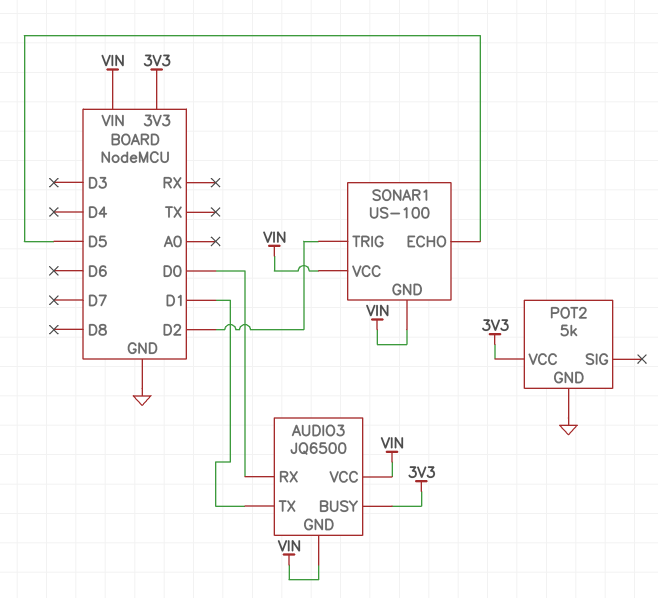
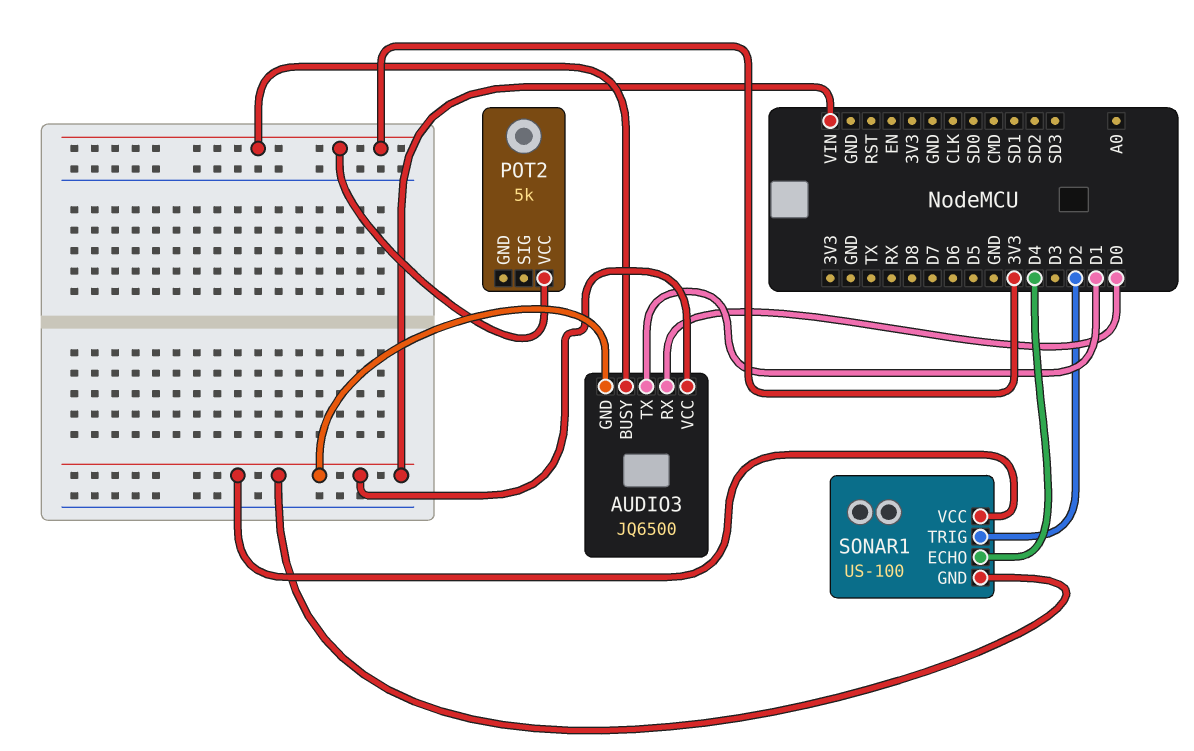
POT2 pin GND: GND -> none
SONAR1 pin ECHO: D5 -> D4

